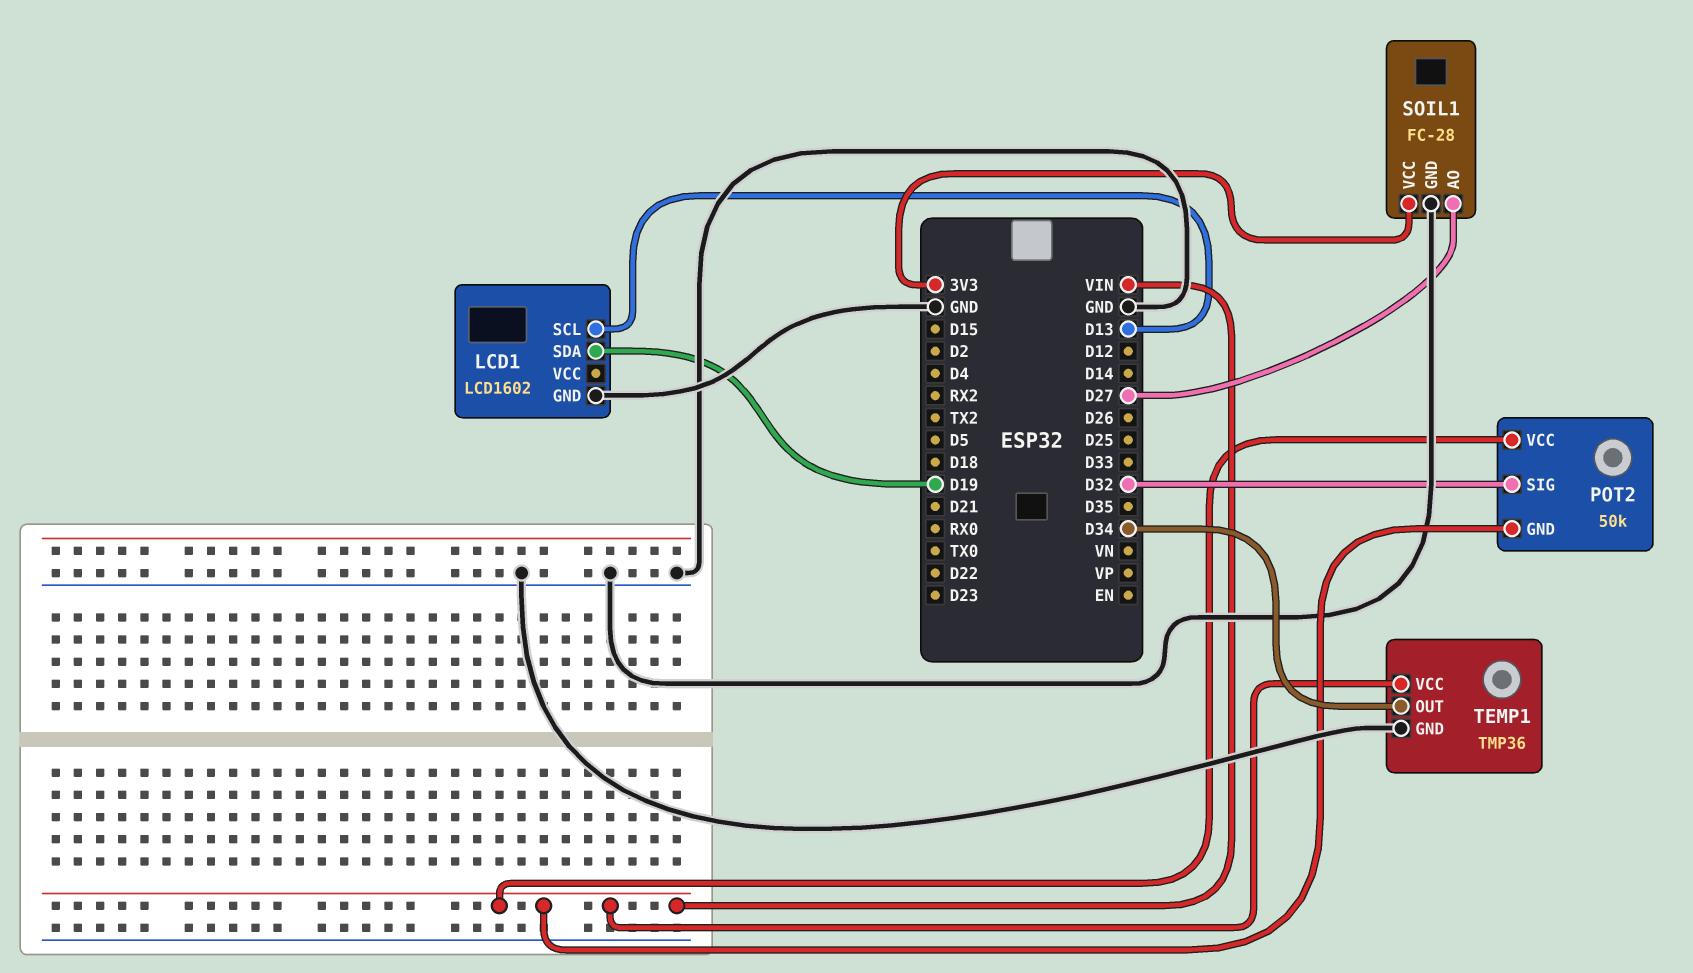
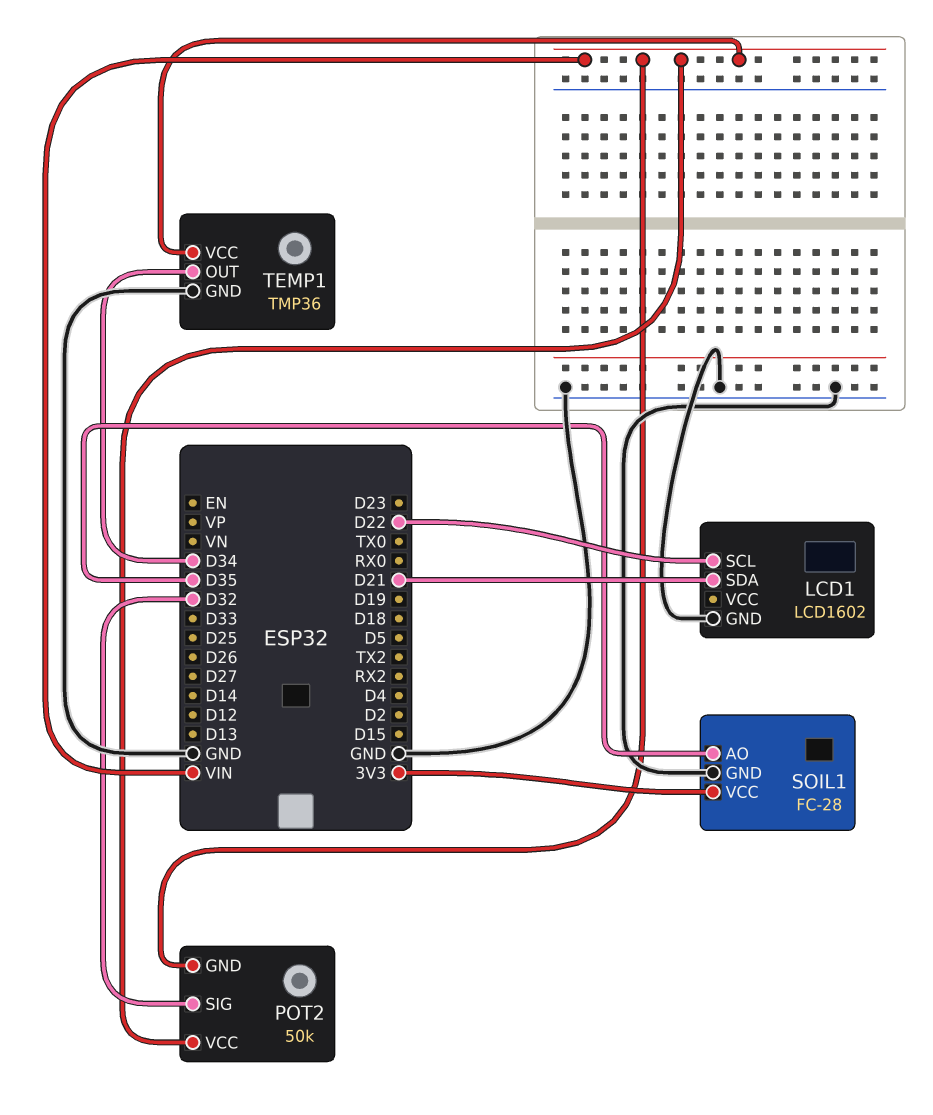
LCD1 pin SCL: D13 -> D22
LCD1 pin SDA: D19 -> D21
SOIL1 pin AO: D27 -> D35

